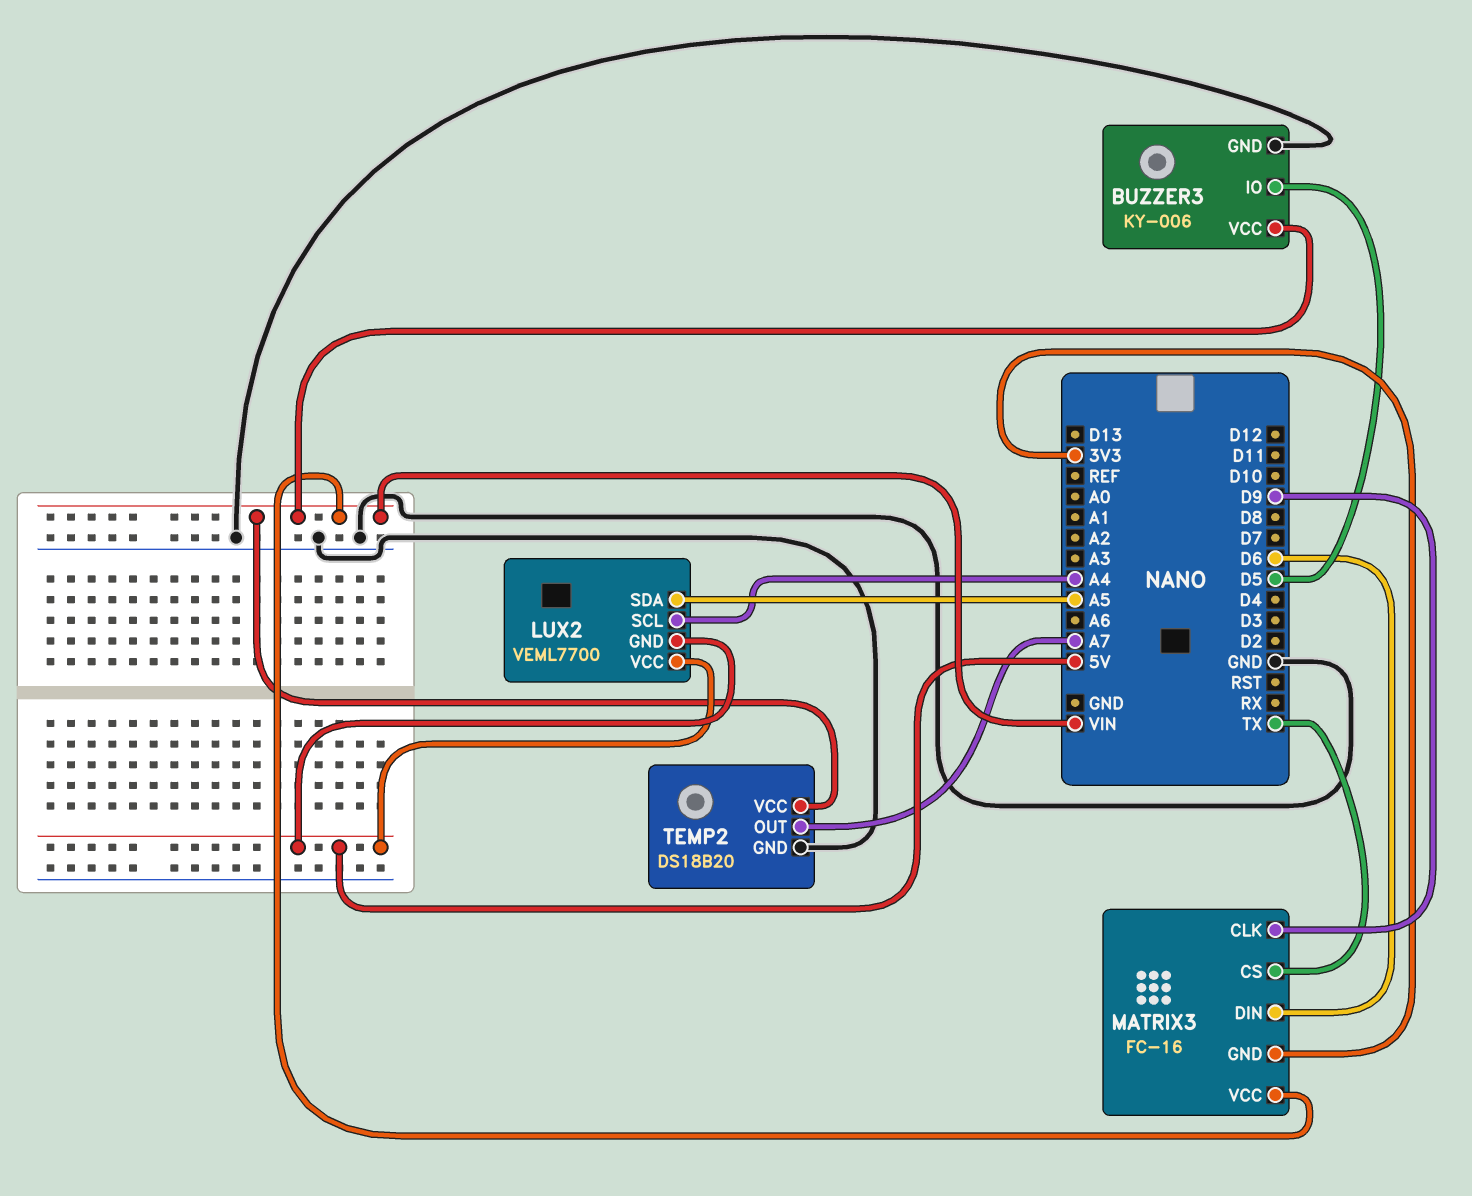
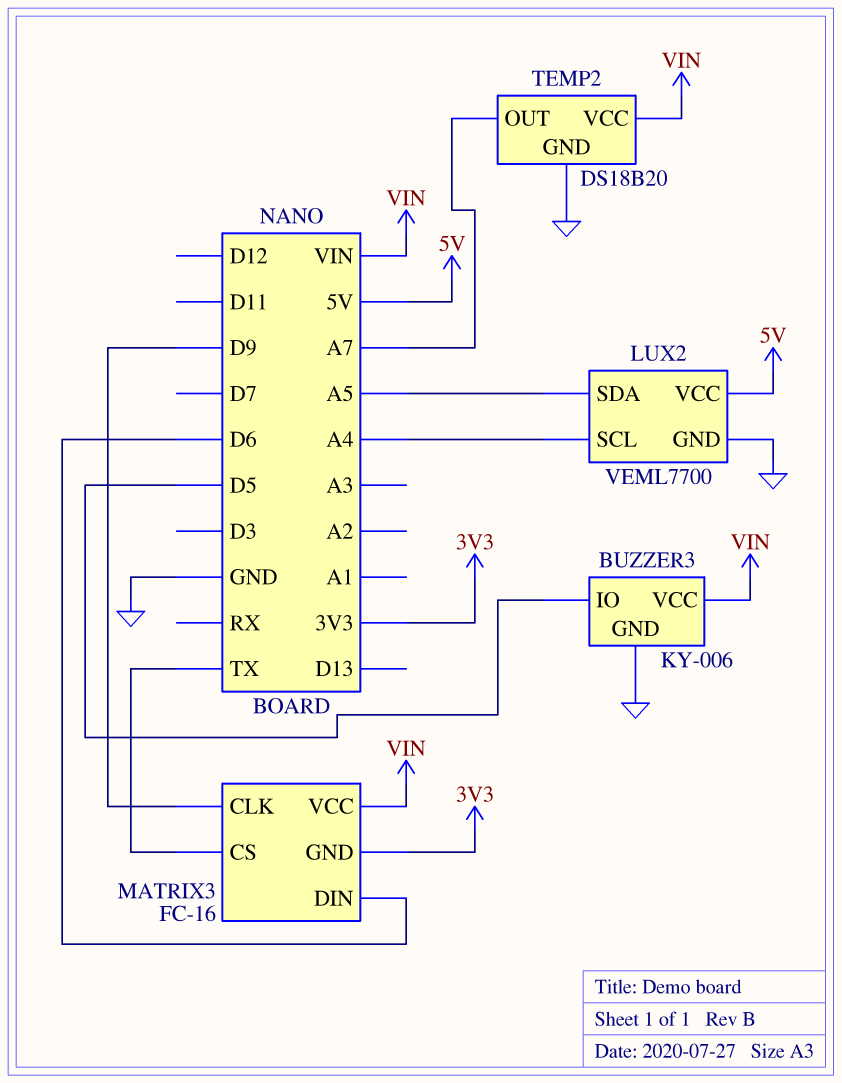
LUX2 pin GND: 5V -> GND

